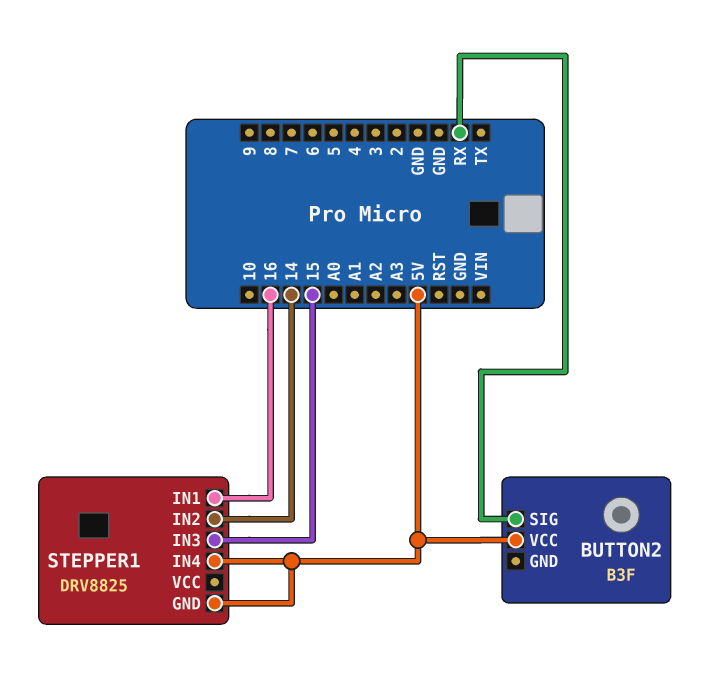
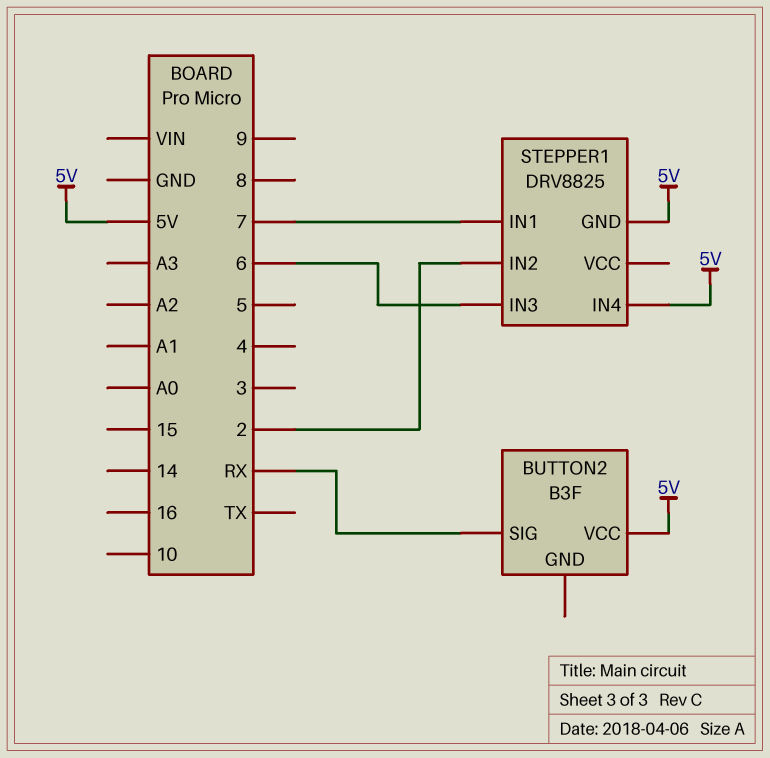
STEPPER1 pin IN1: 16 -> 7
STEPPER1 pin IN2: 14 -> 2
STEPPER1 pin IN3: 15 -> 6

